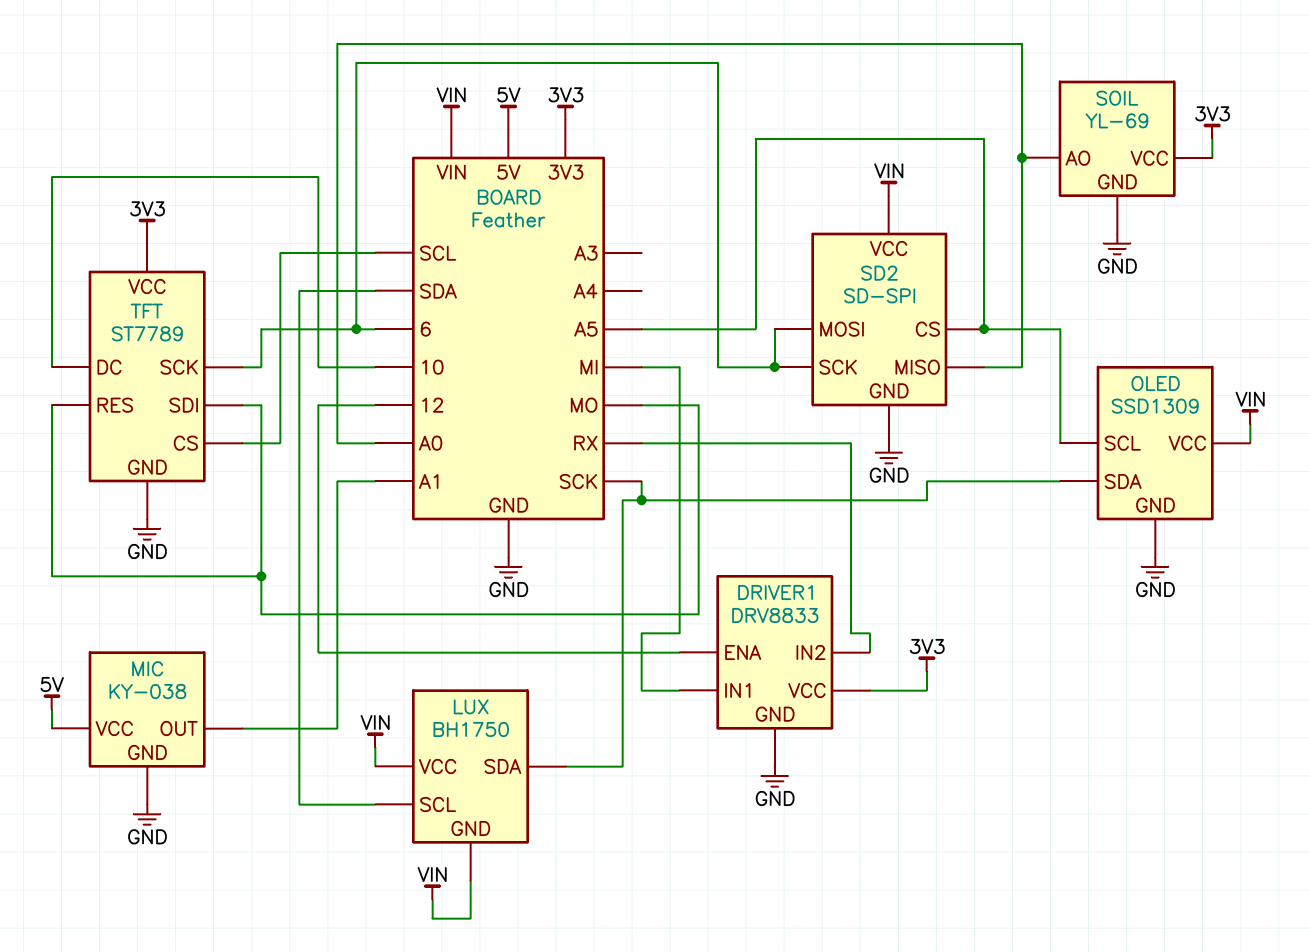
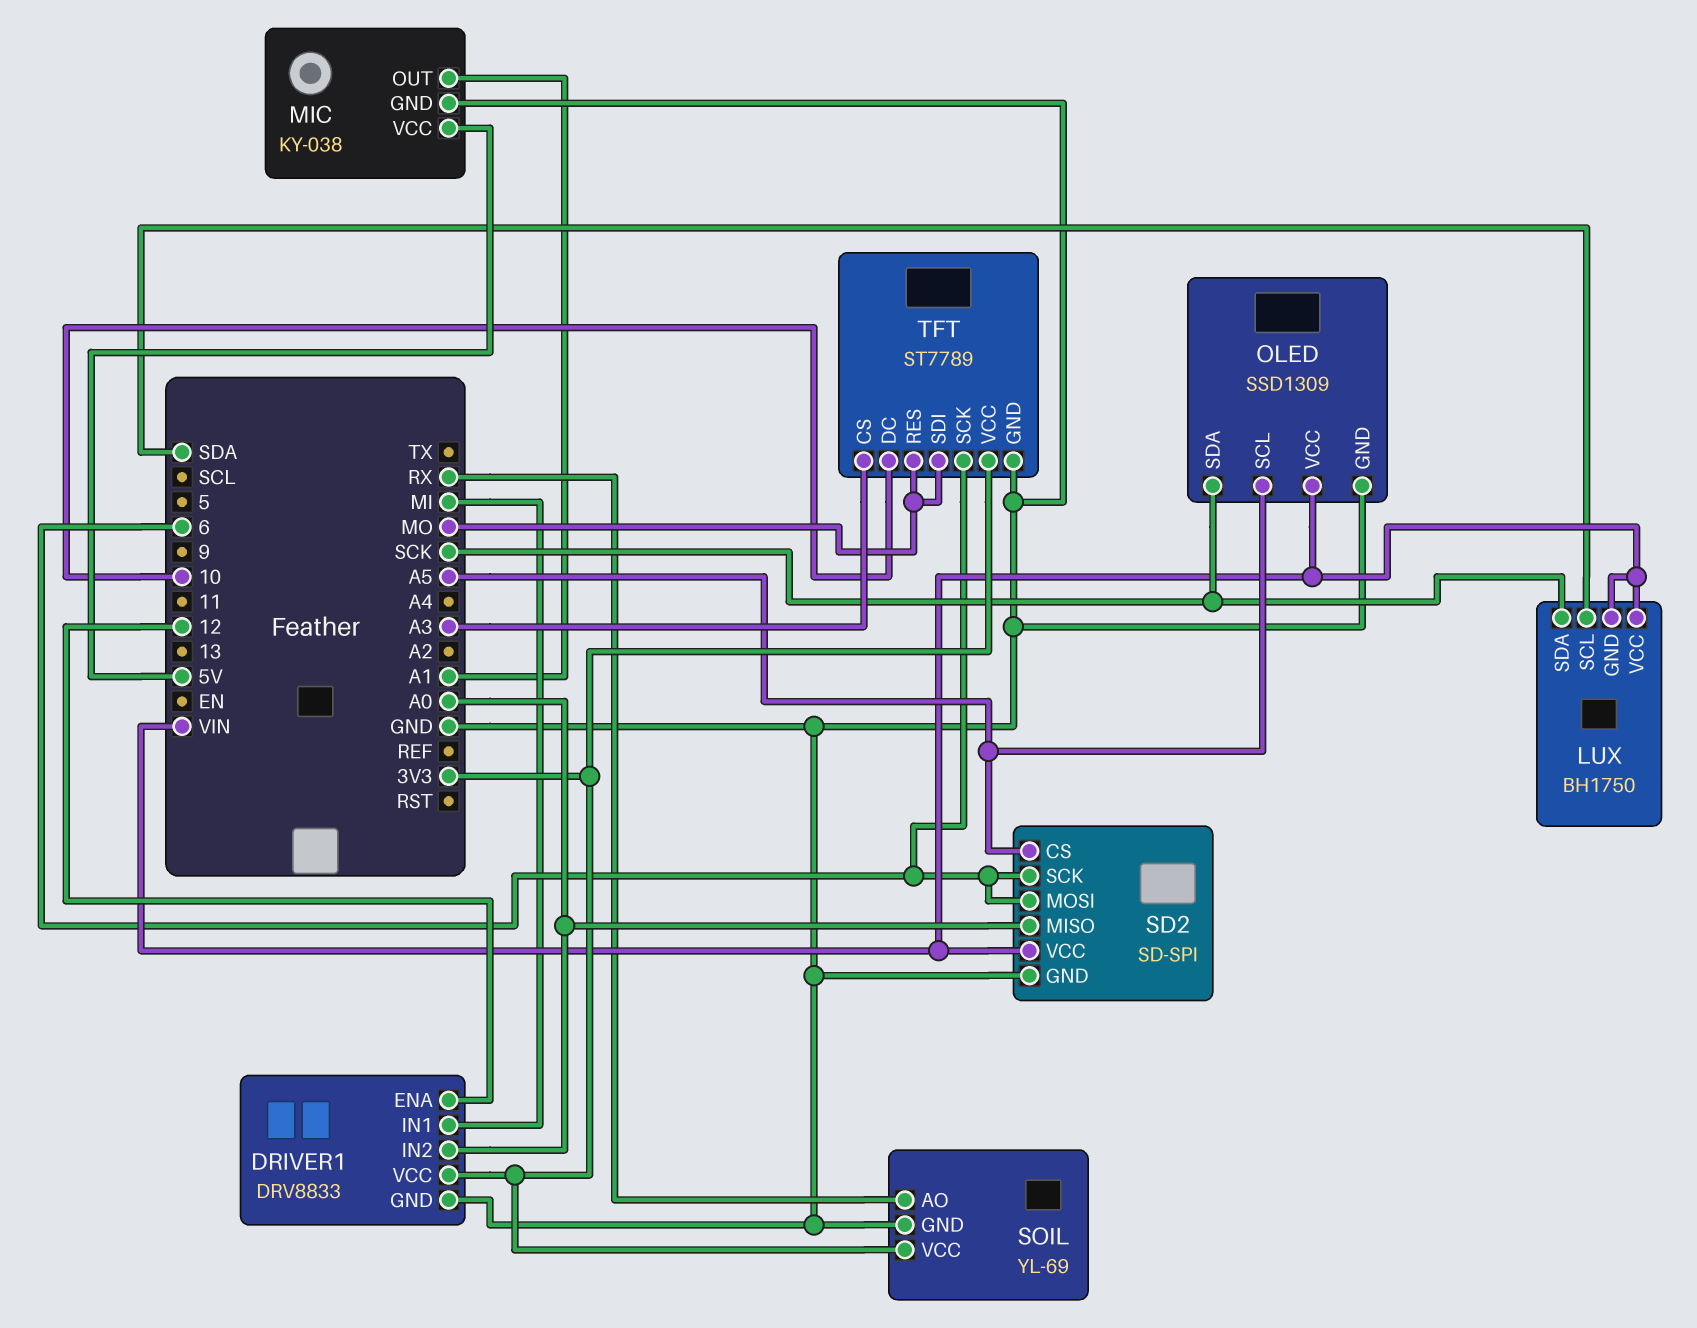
DRIVER1 pin IN2: RX -> A0
SOIL pin AO: A0 -> RX
TFT pin CS: SCL -> A3

